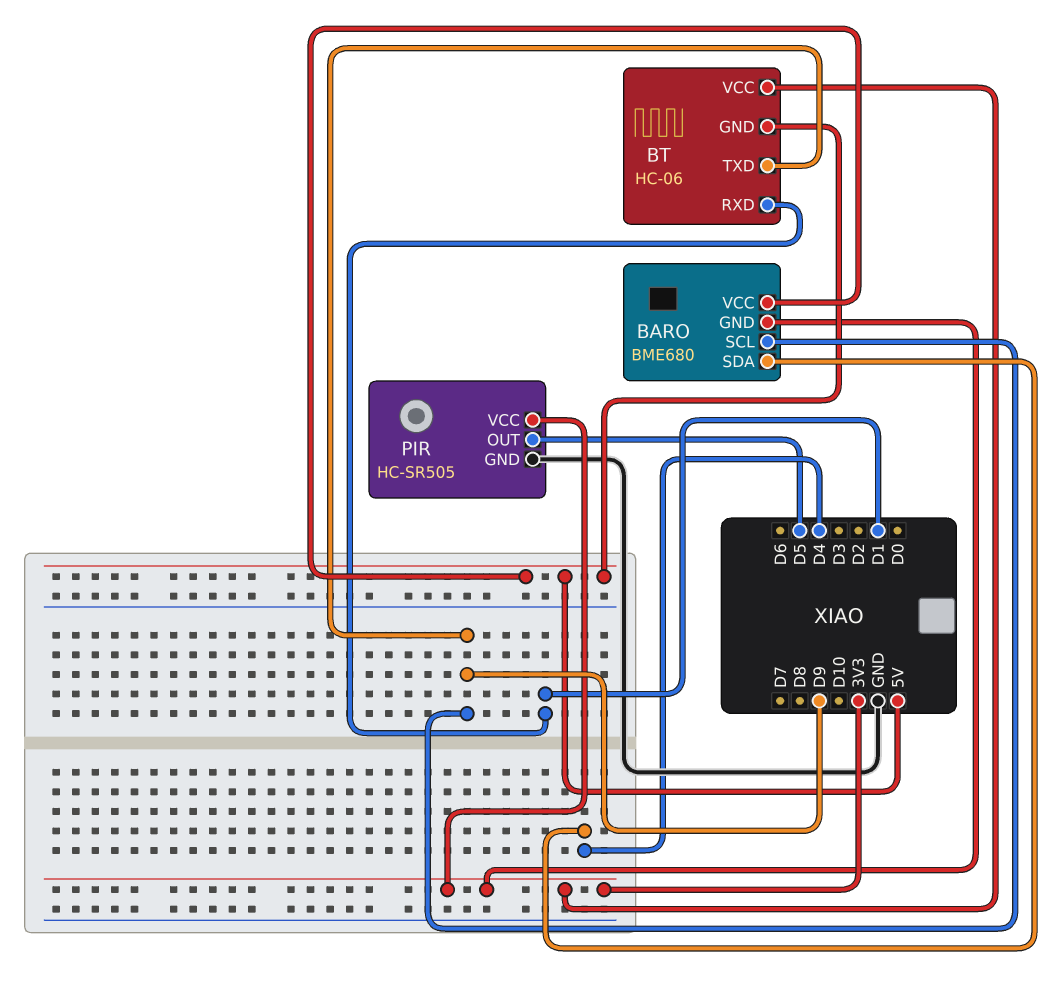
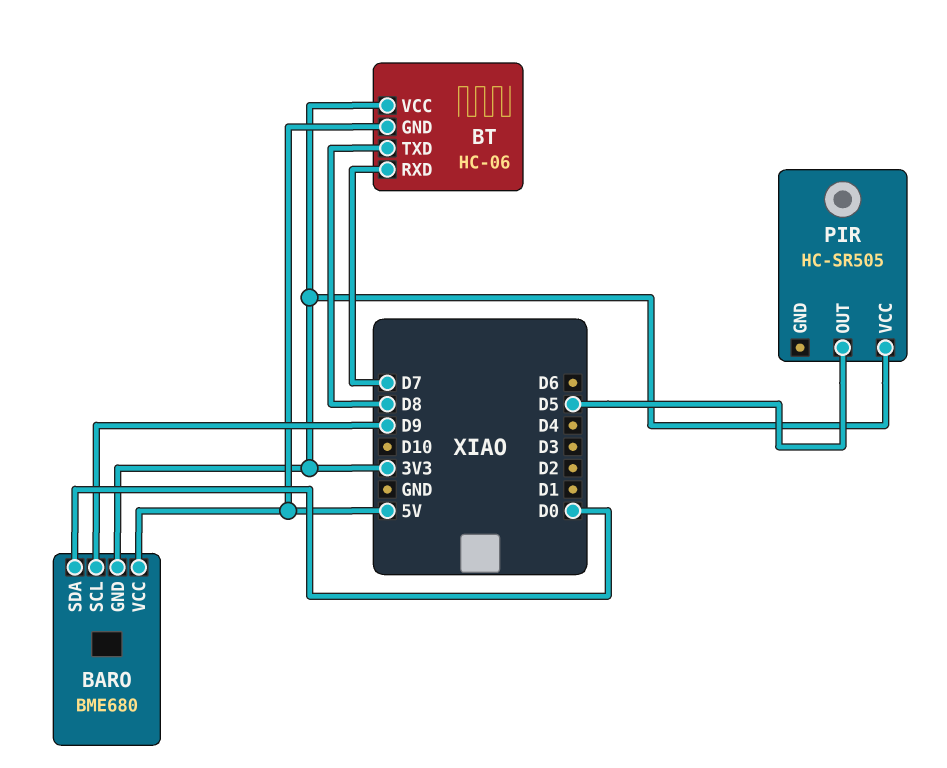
BARO pin SDA: D4 -> D0
BT pin RXD: D1 -> D7
BT pin TXD: D9 -> D8
PIR pin GND: GND -> none

